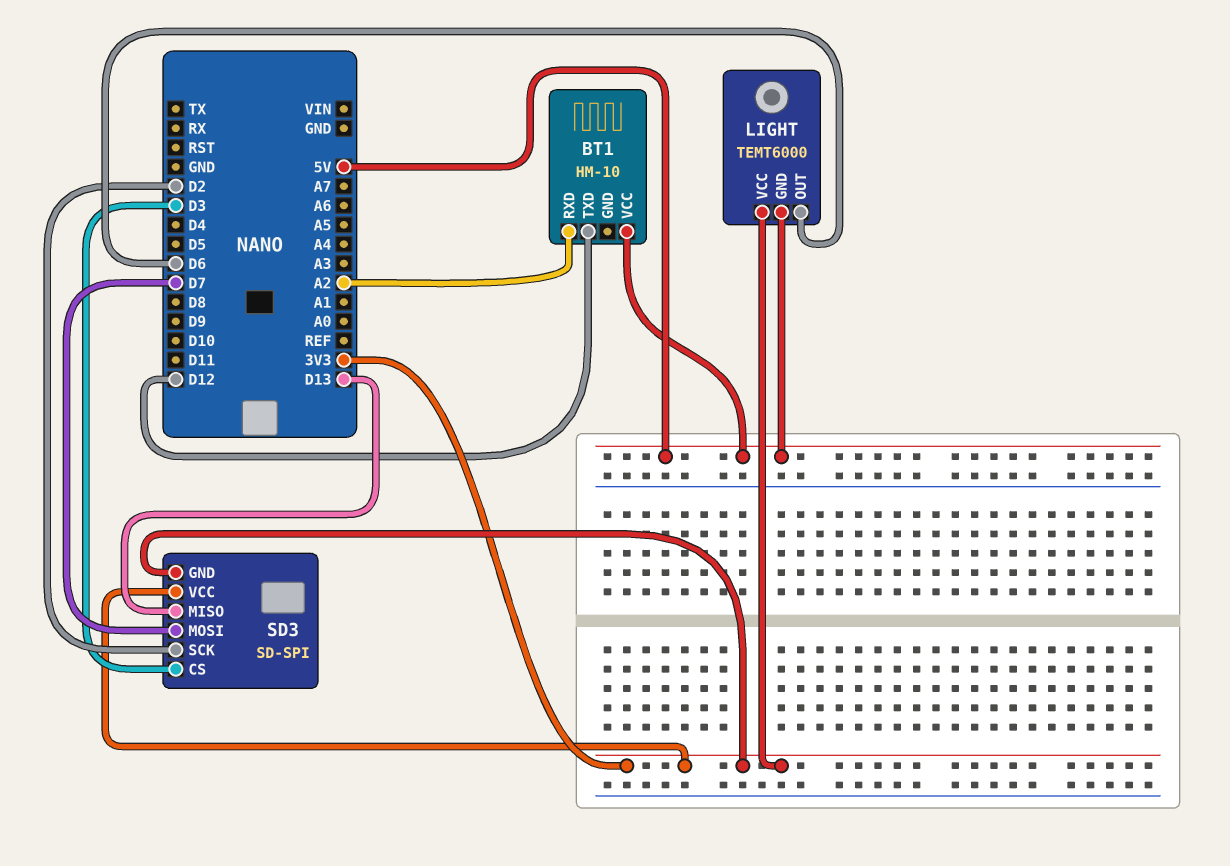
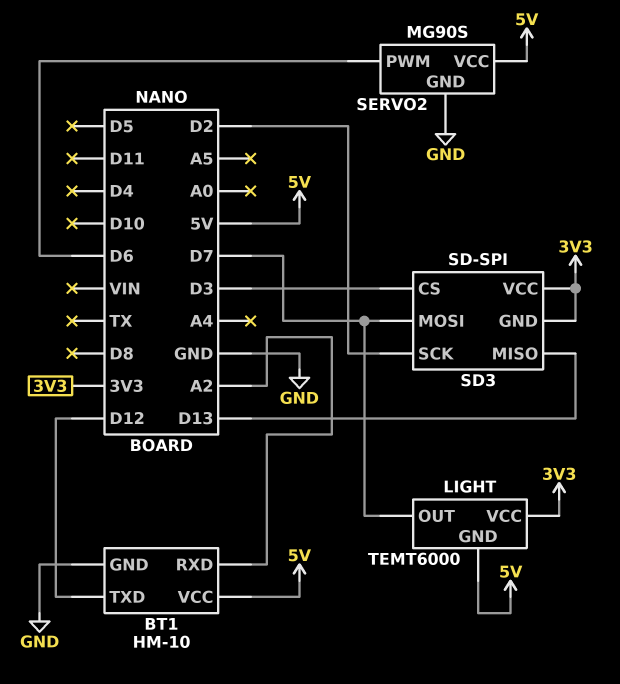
BT1 pin GND: none -> GND
LIGHT pin OUT: D6 -> D7
SERVO2: none -> MG90S
SERVO2 pin GND: none -> GND
SERVO2 pin PWM: none -> D6
SERVO2 pin VCC: none -> 5V

